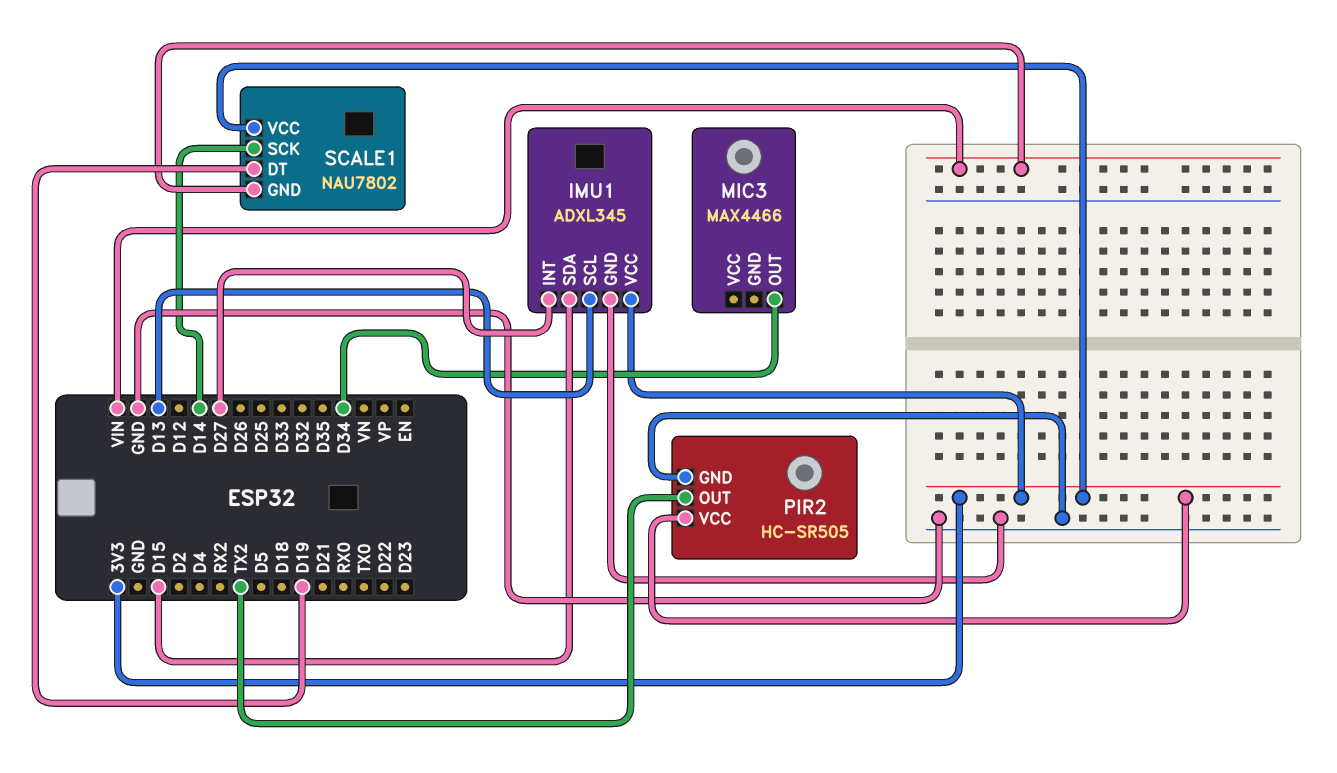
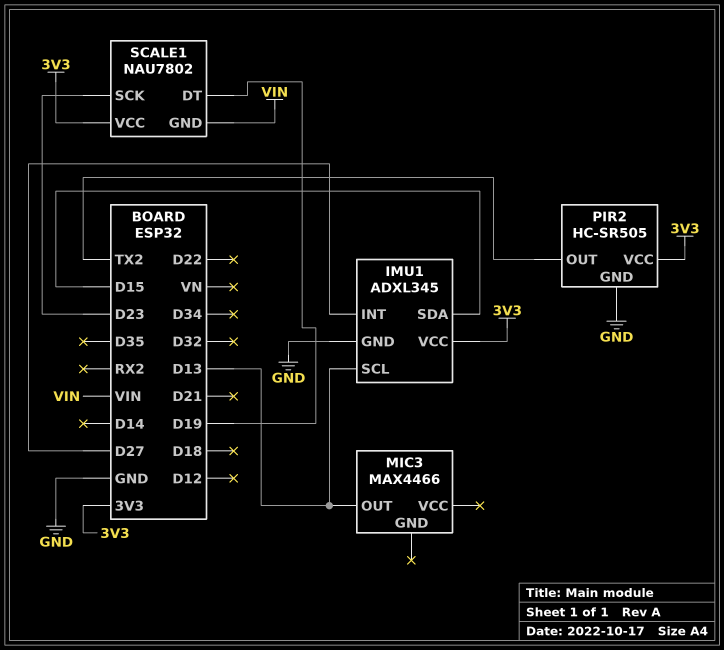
MIC3 pin OUT: D34 -> D13
SCALE1 pin SCK: D14 -> D23

